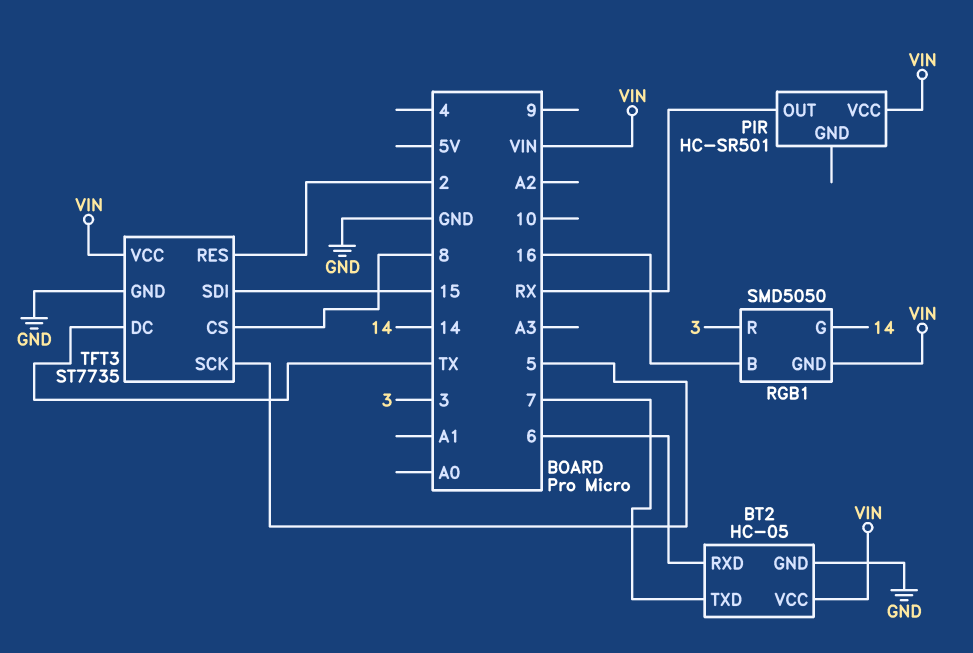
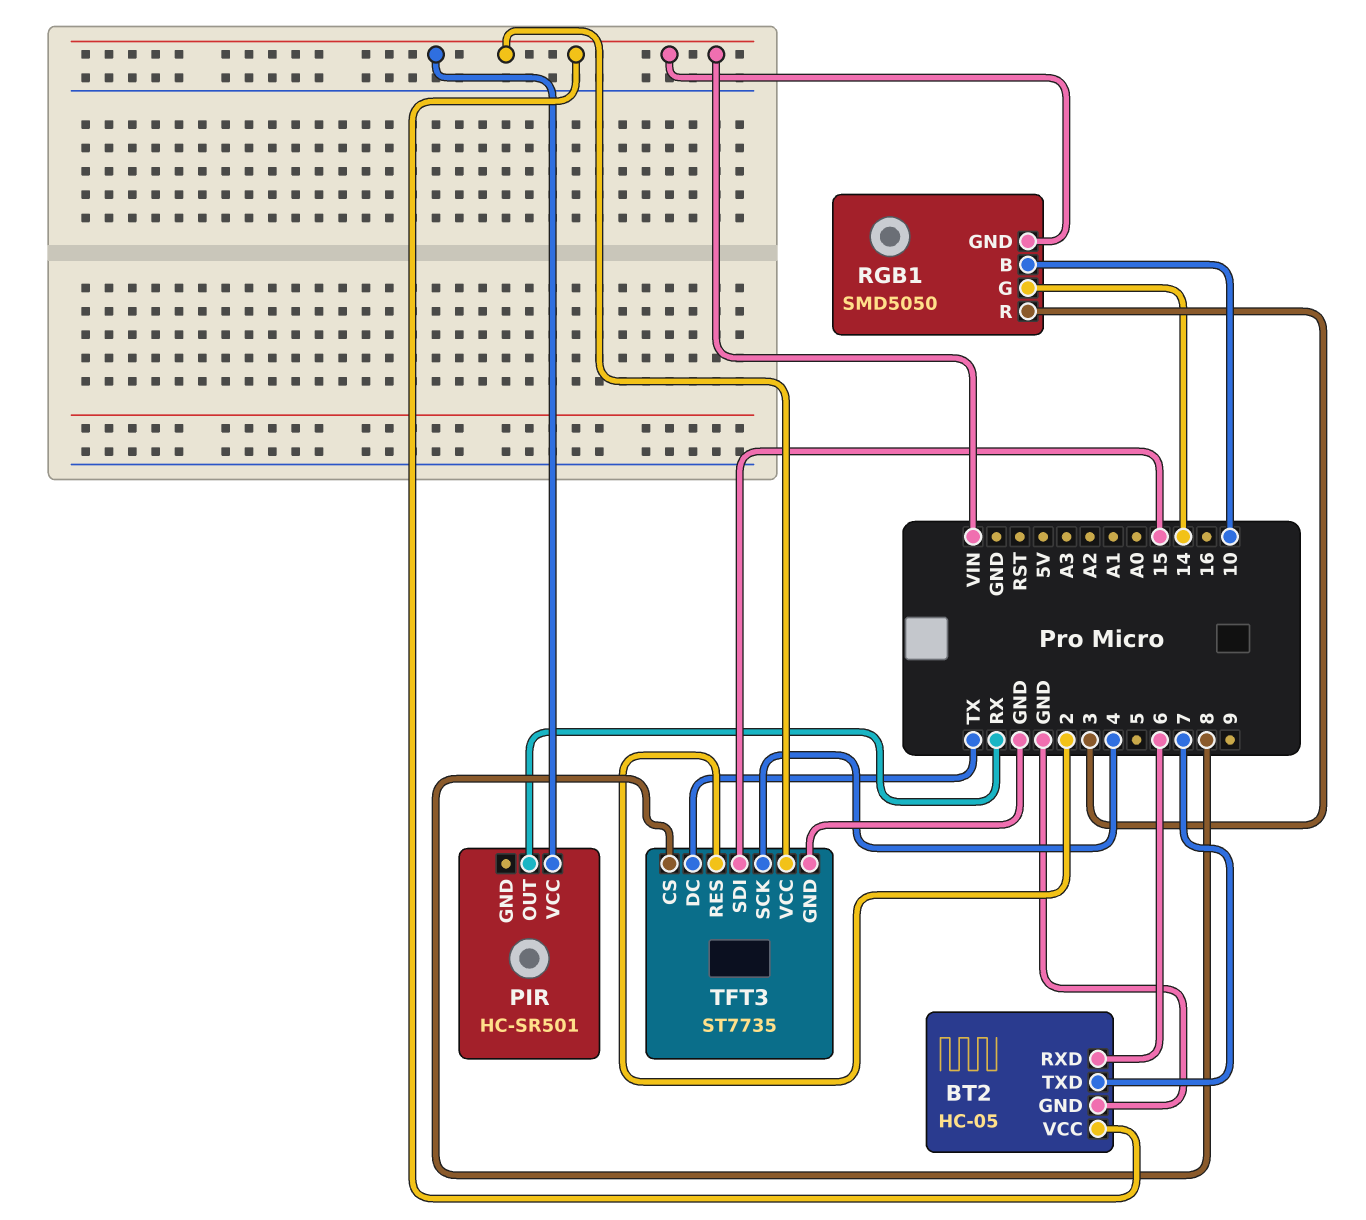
RGB1 pin B: 16 -> 10
TFT3 pin SCK: 5 -> 4

